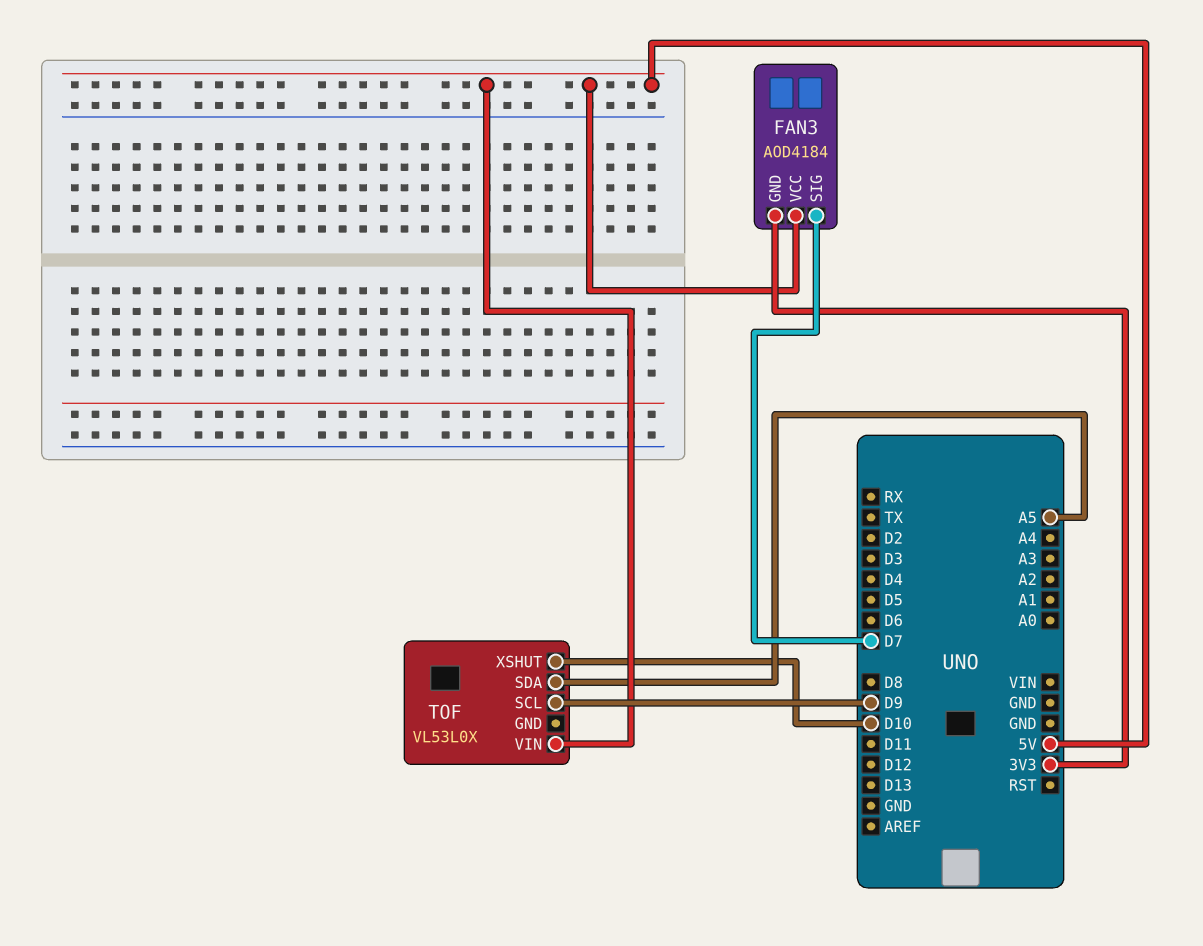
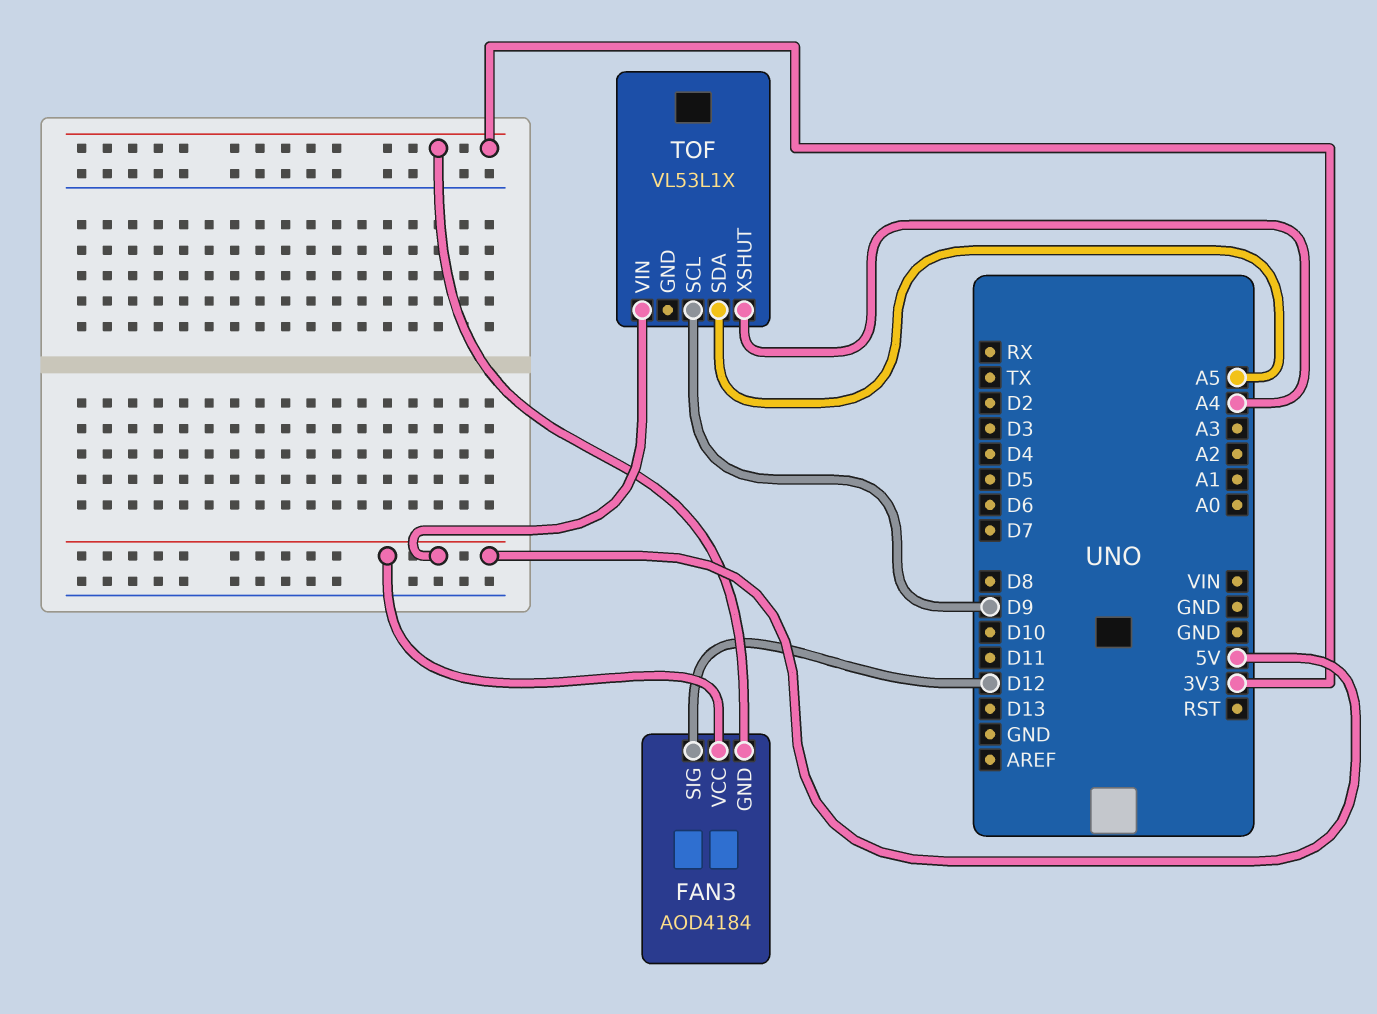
FAN3 pin SIG: D7 -> D12
TOF: VL53L0X -> VL53L1X
TOF pin XSHUT: D10 -> A4

